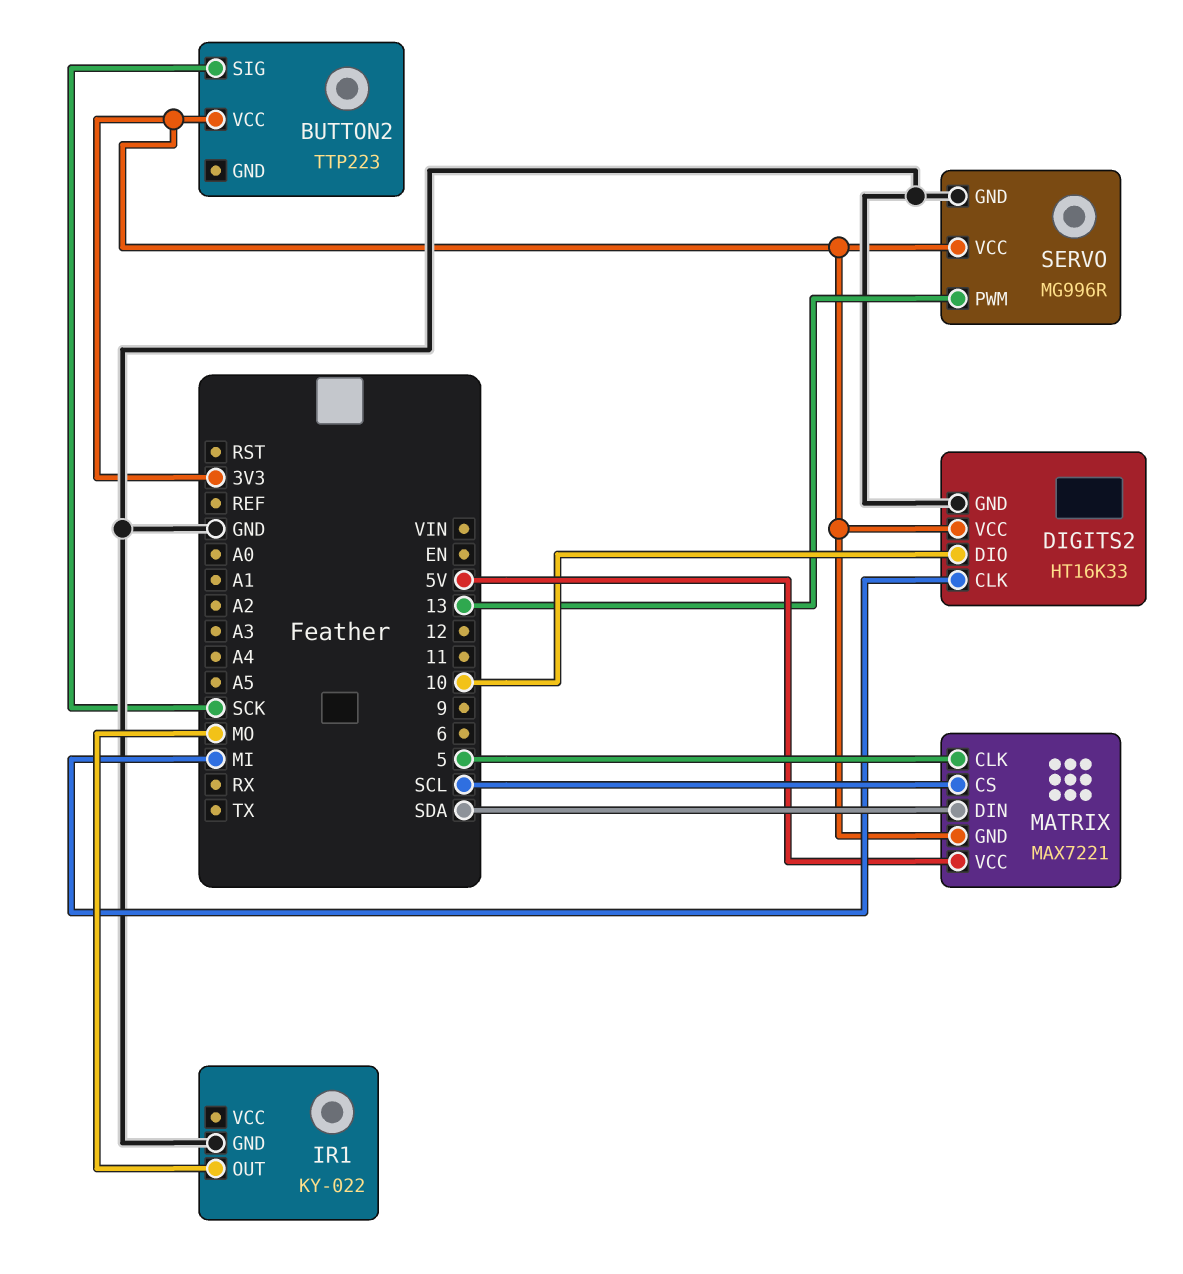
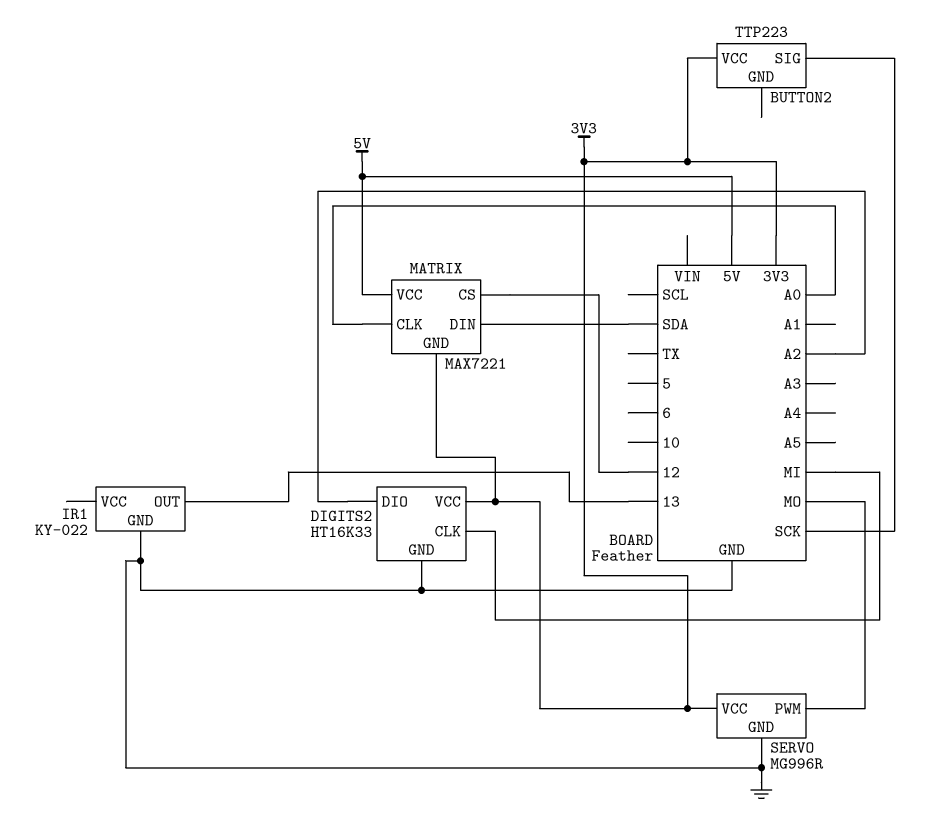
DIGITS2 pin DIO: 10 -> A2
IR1 pin OUT: MO -> 13
MATRIX pin CLK: 5 -> A0
MATRIX pin CS: SCL -> 12
SERVO pin PWM: 13 -> MO

